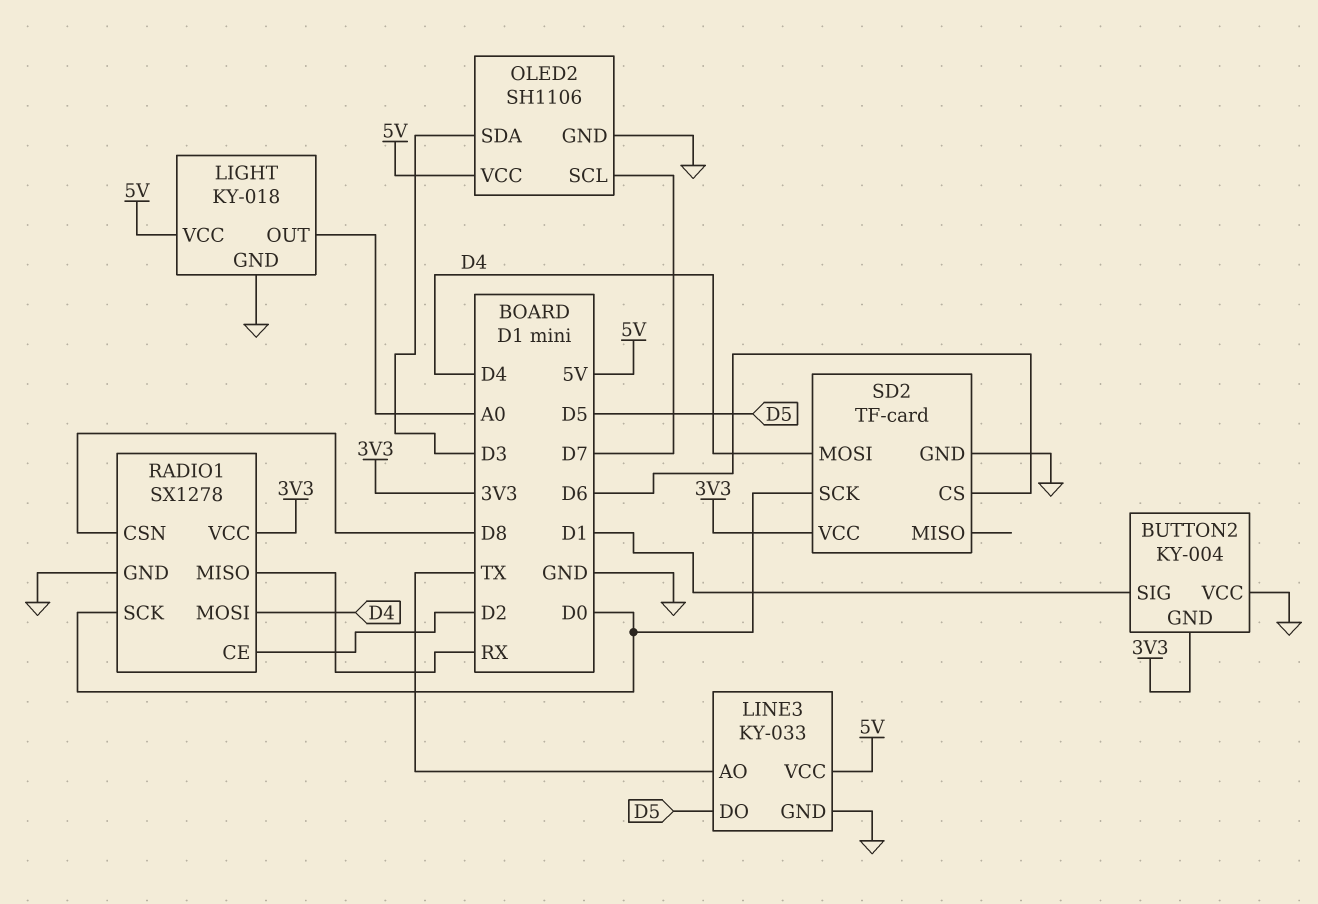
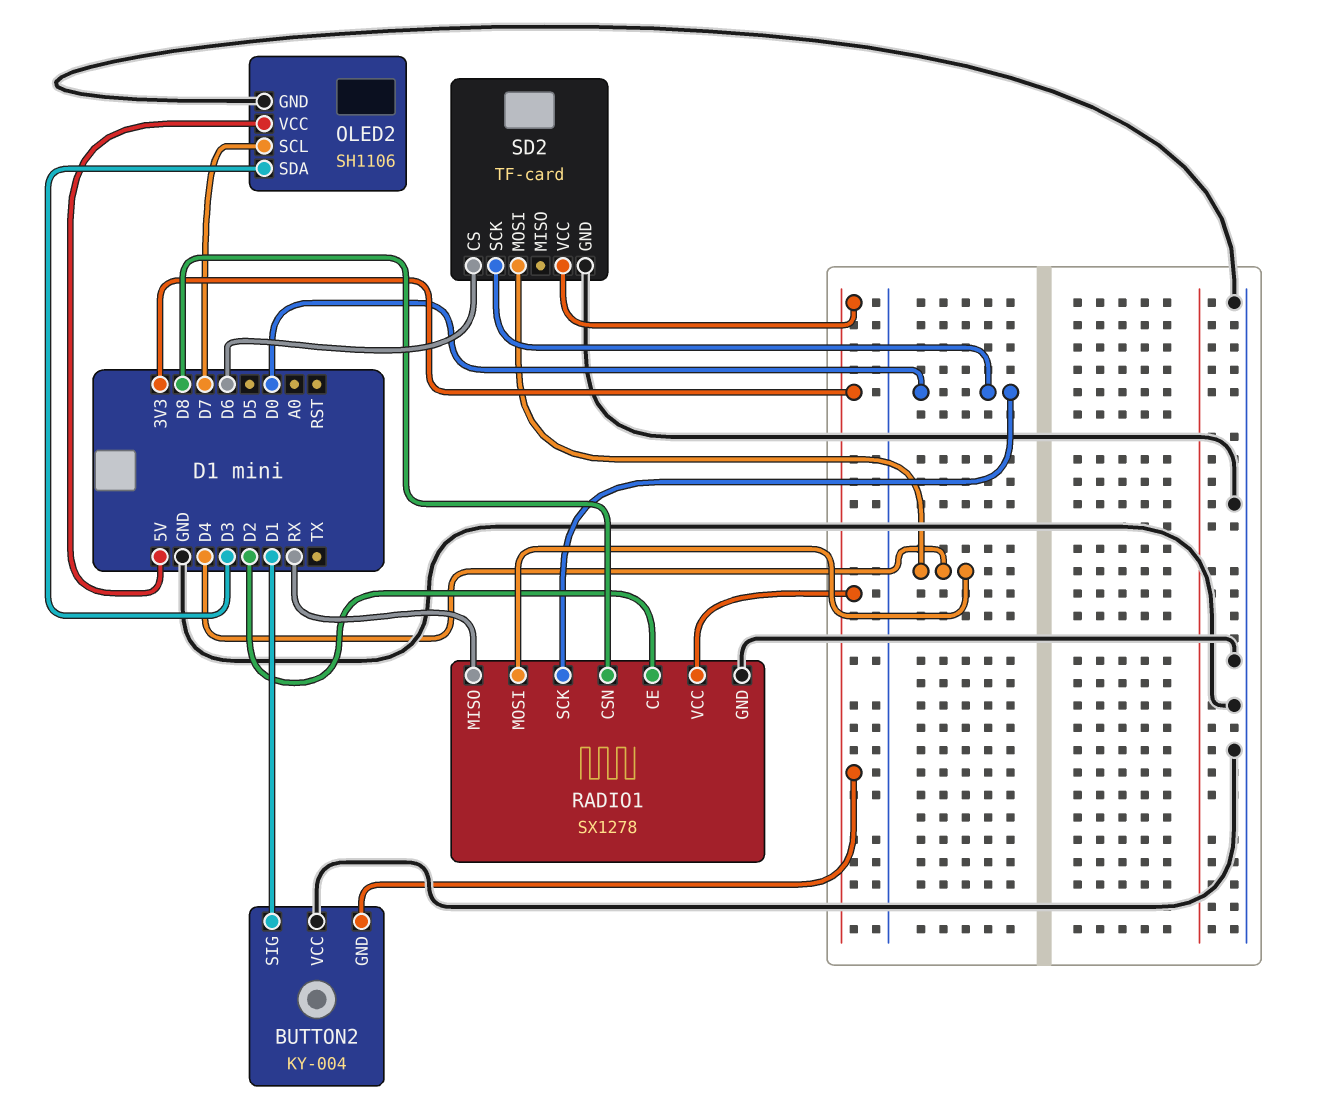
LIGHT: KY-018 -> none
LIGHT pin GND: GND -> none
LIGHT pin OUT: A0 -> none
LIGHT pin VCC: 5V -> none
LINE3: KY-033 -> none
LINE3 pin AO: TX -> none
LINE3 pin DO: D5 -> none
LINE3 pin GND: GND -> none
LINE3 pin VCC: 5V -> none

